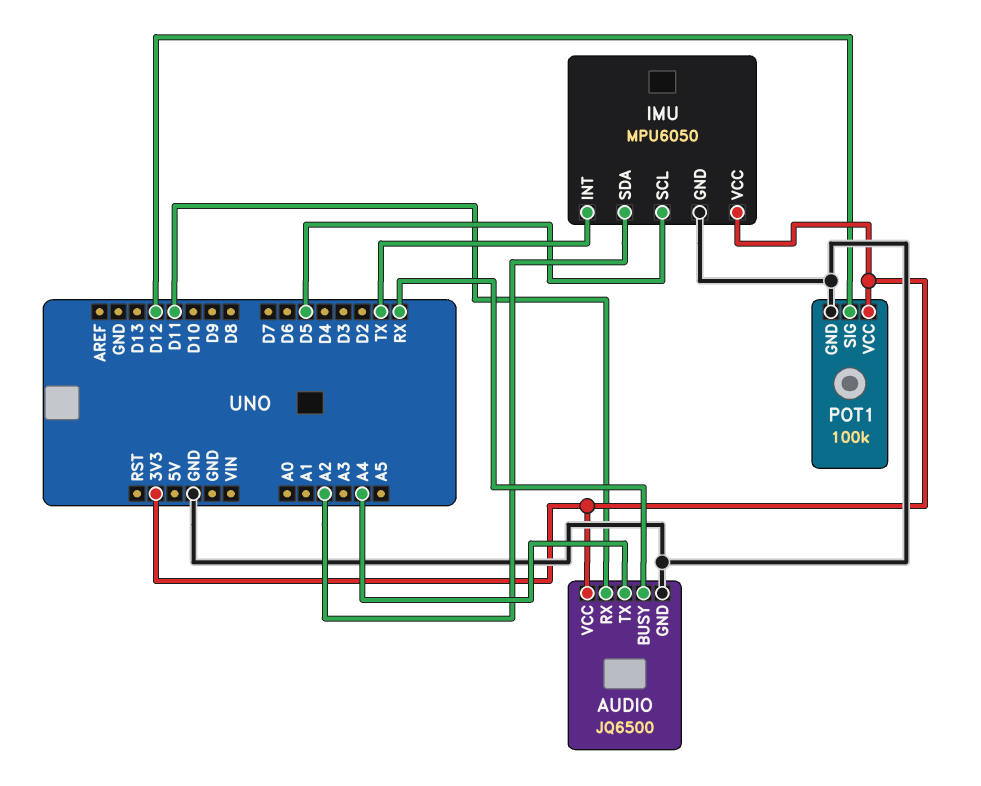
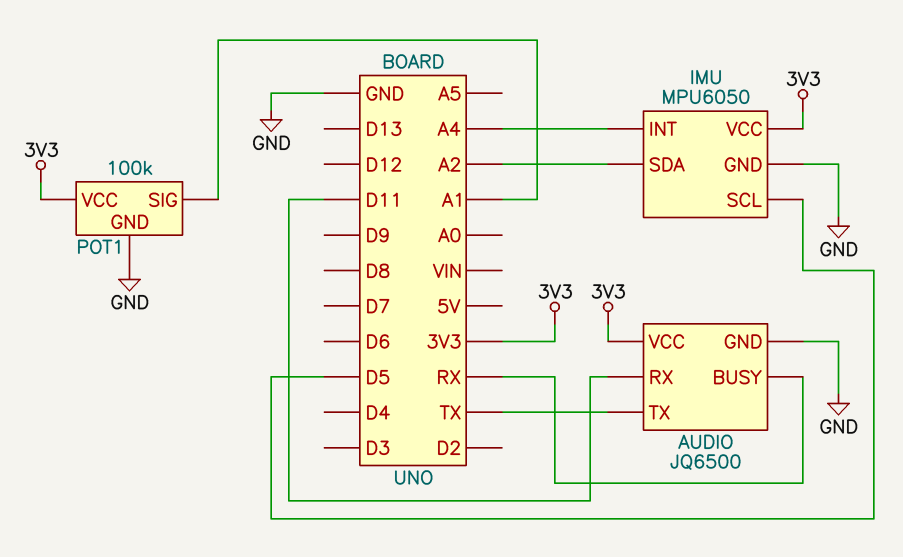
AUDIO pin TX: A4 -> TX
IMU pin INT: TX -> A4
POT1 pin SIG: D12 -> A1

